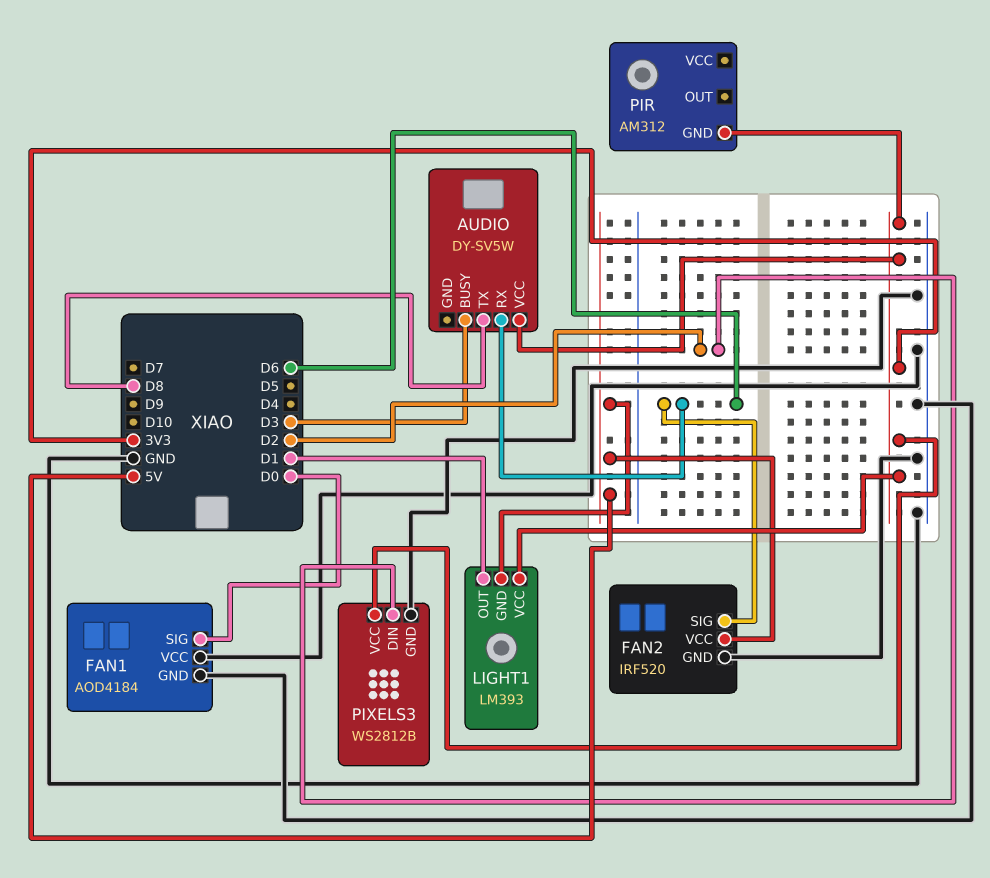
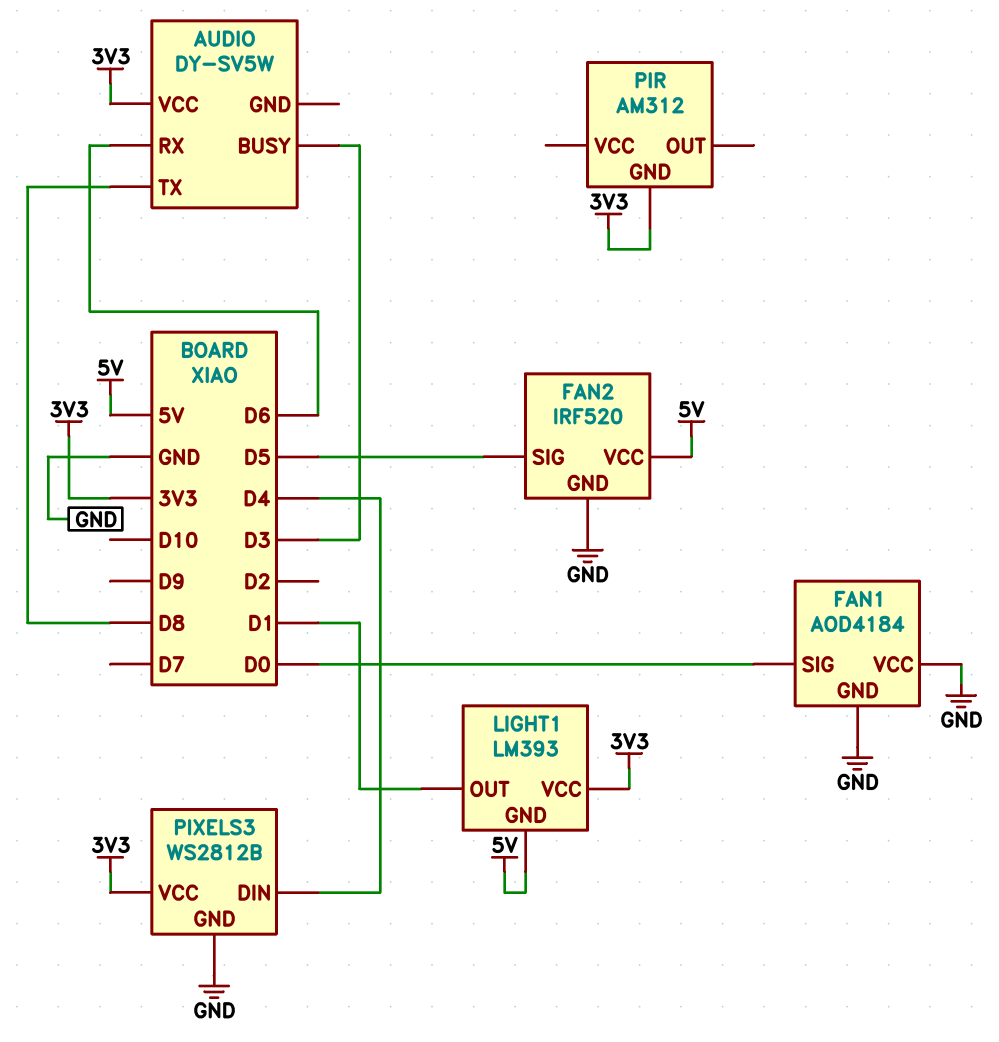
FAN2 pin SIG: D6 -> D5
PIXELS3 pin DIN: D2 -> D4

